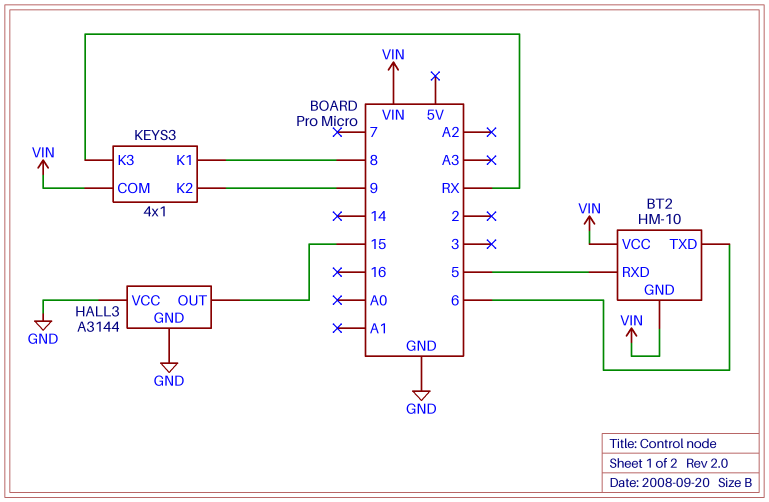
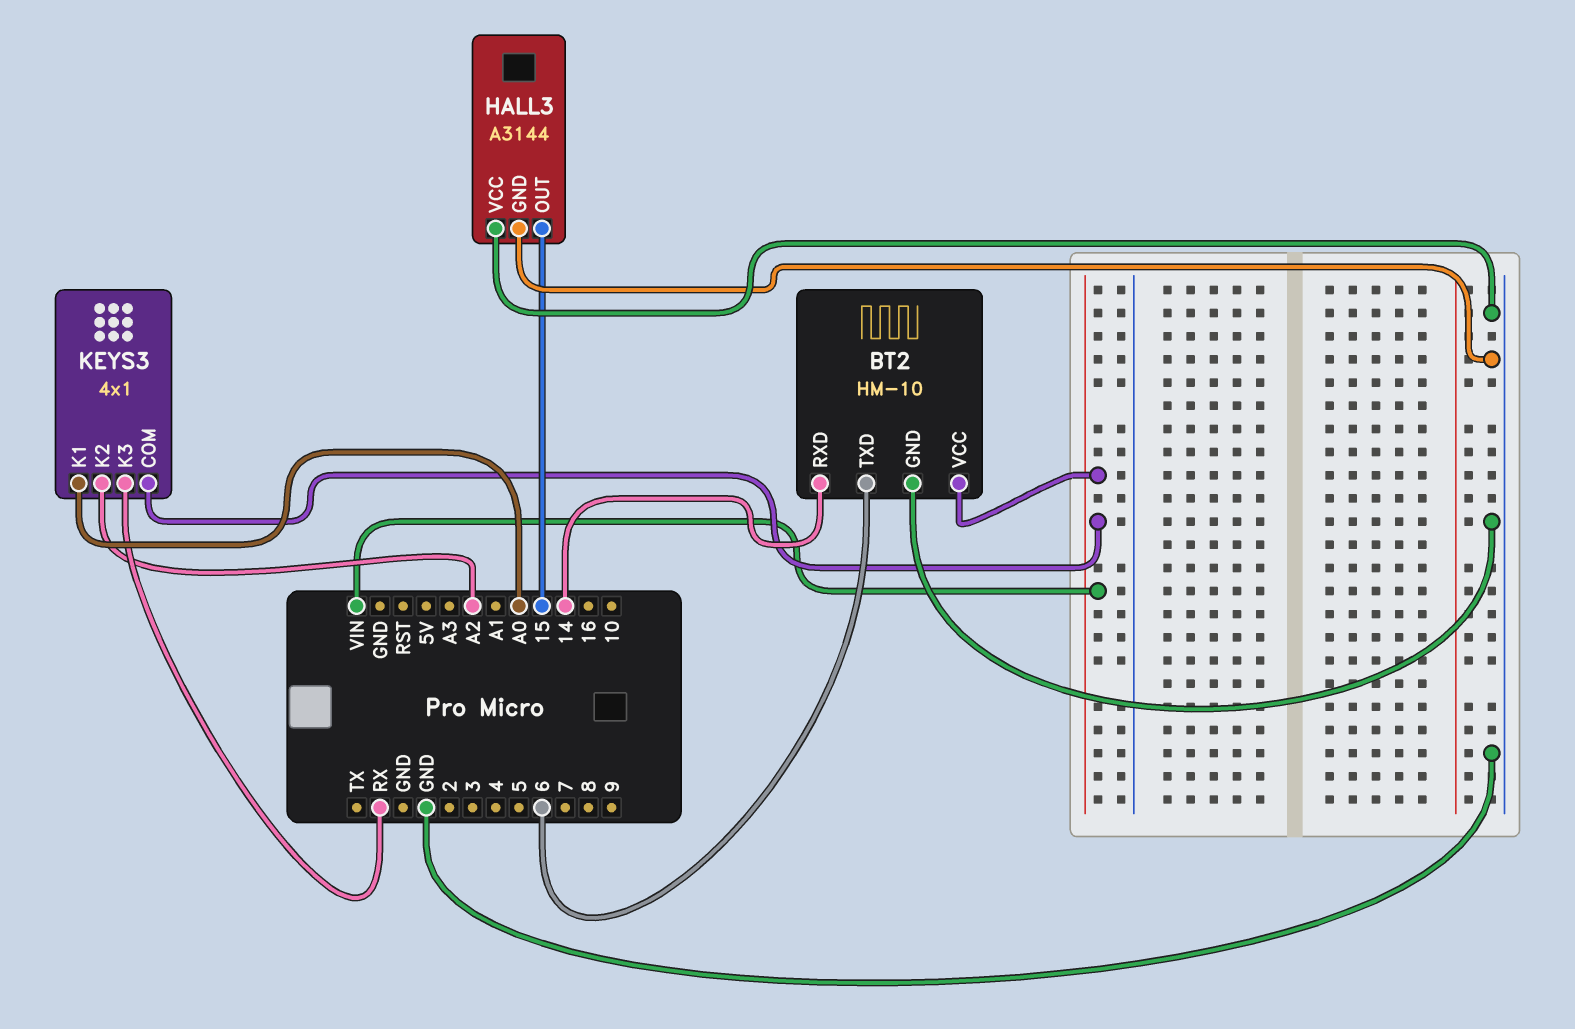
BT2 pin GND: VIN -> GND
BT2 pin RXD: 5 -> 14
KEYS3 pin K1: 8 -> A0
KEYS3 pin K2: 9 -> A2

